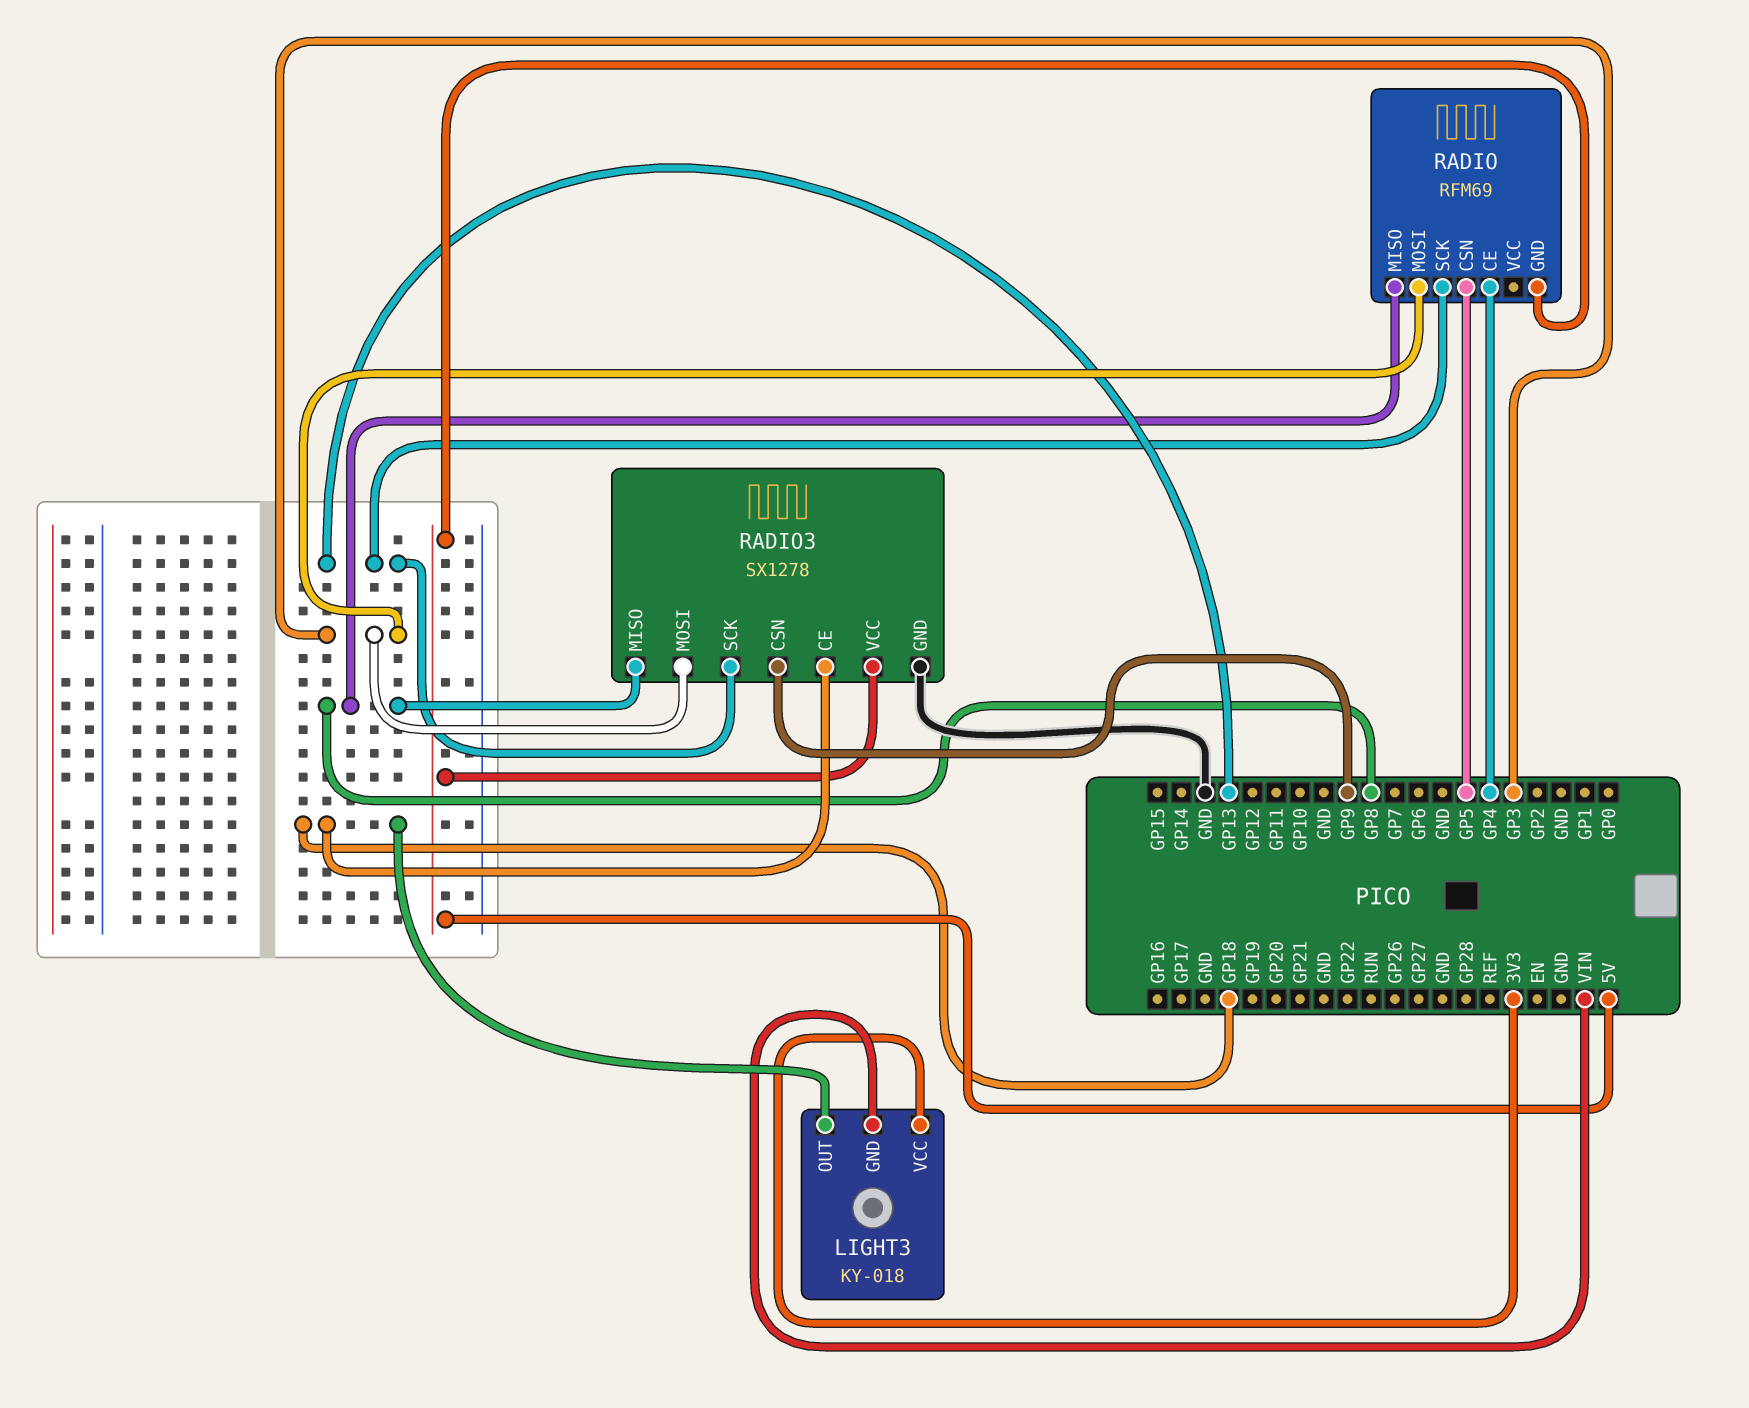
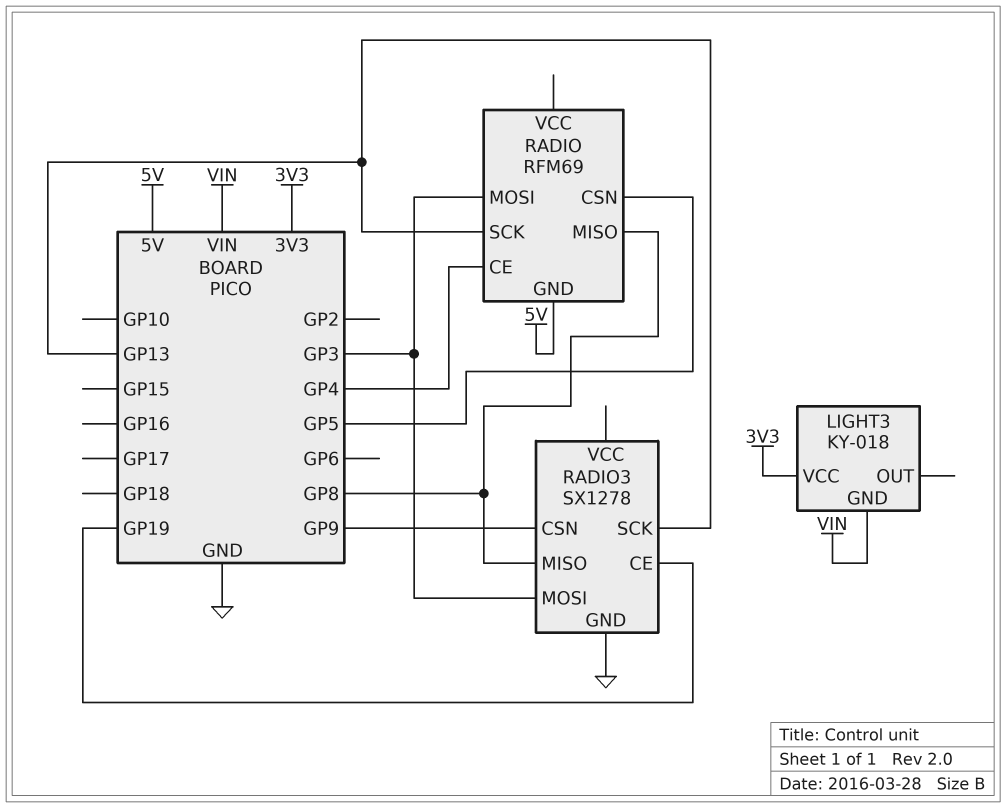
LIGHT3 pin OUT: GP18 -> none
RADIO3 pin CE: GP18 -> GP19
RADIO3 pin VCC: 5V -> none

